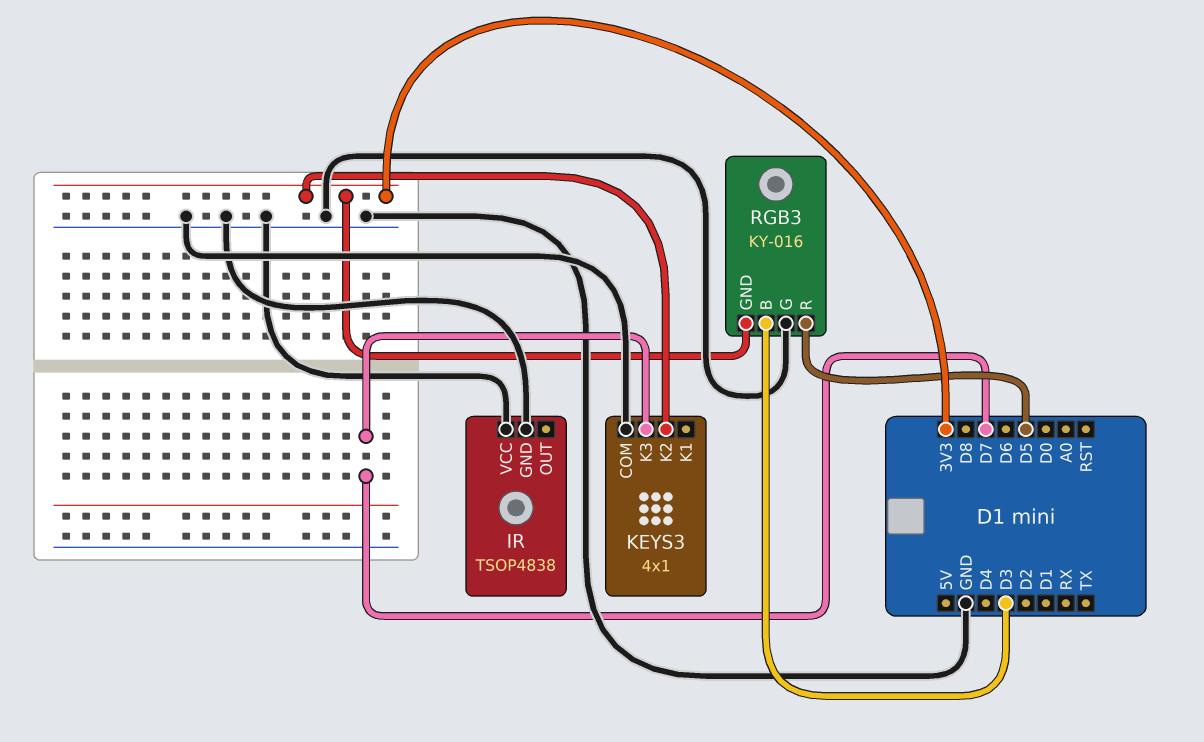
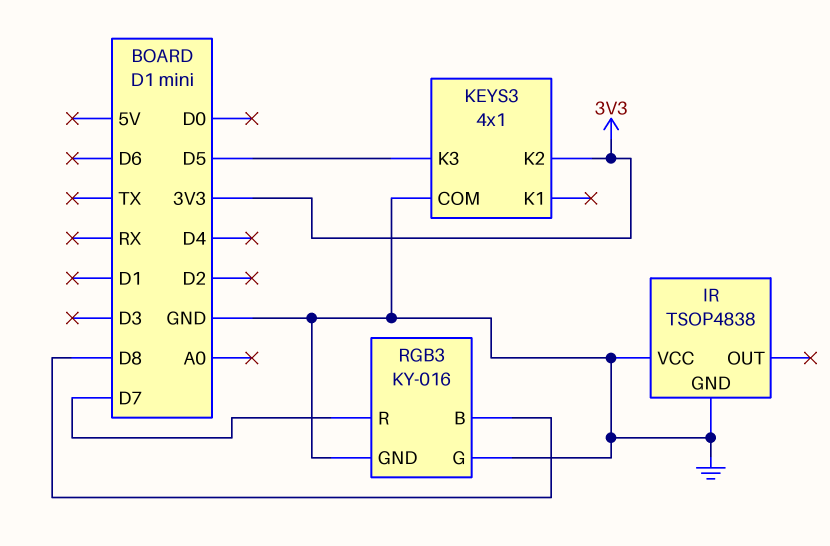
KEYS3 pin K3: D7 -> D5
RGB3 pin B: D3 -> D8
RGB3 pin GND: 3V3 -> GND
RGB3 pin R: D5 -> D7

